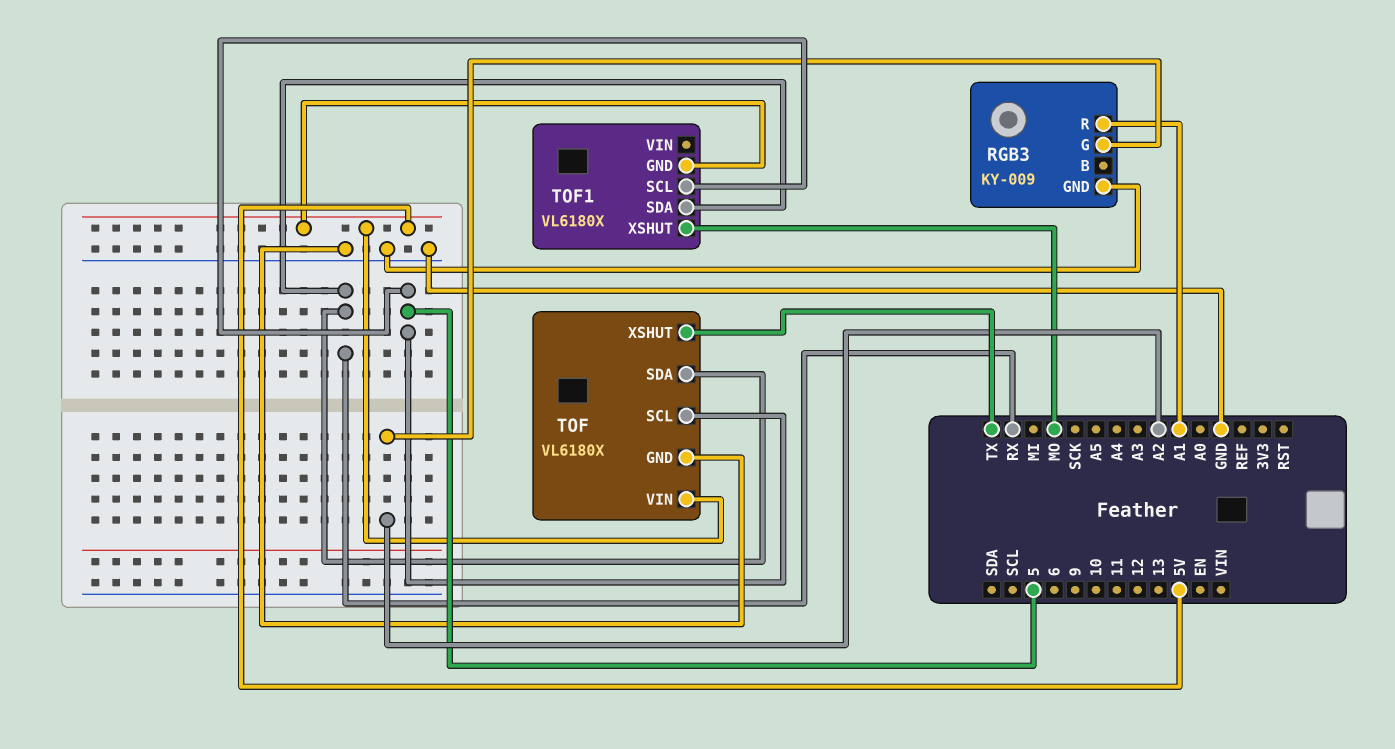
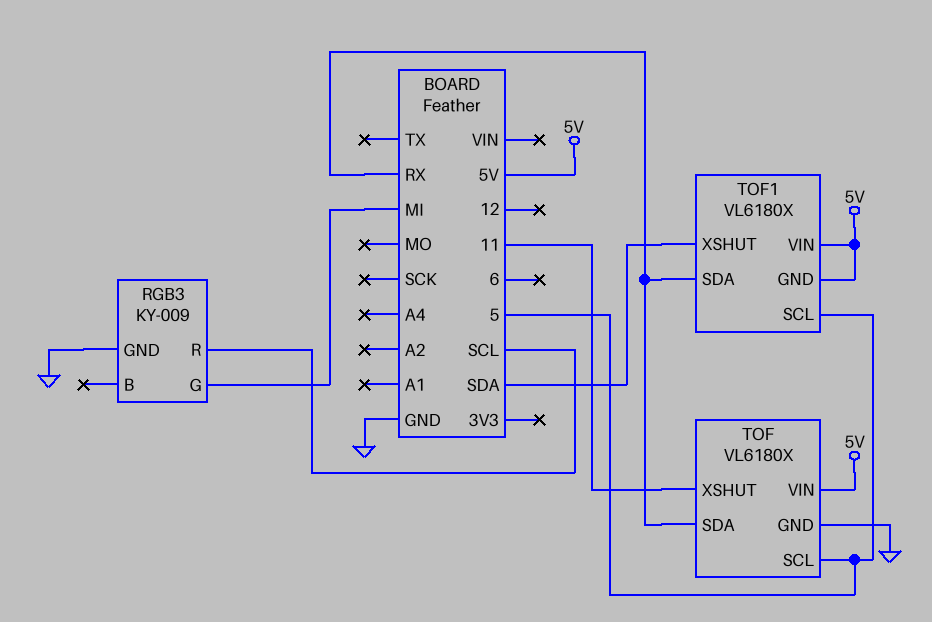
RGB3 pin G: A2 -> MI
RGB3 pin R: A1 -> SCL
TOF pin XSHUT: TX -> 11
TOF1 pin VIN: none -> 5V
TOF1 pin XSHUT: MO -> SDA

